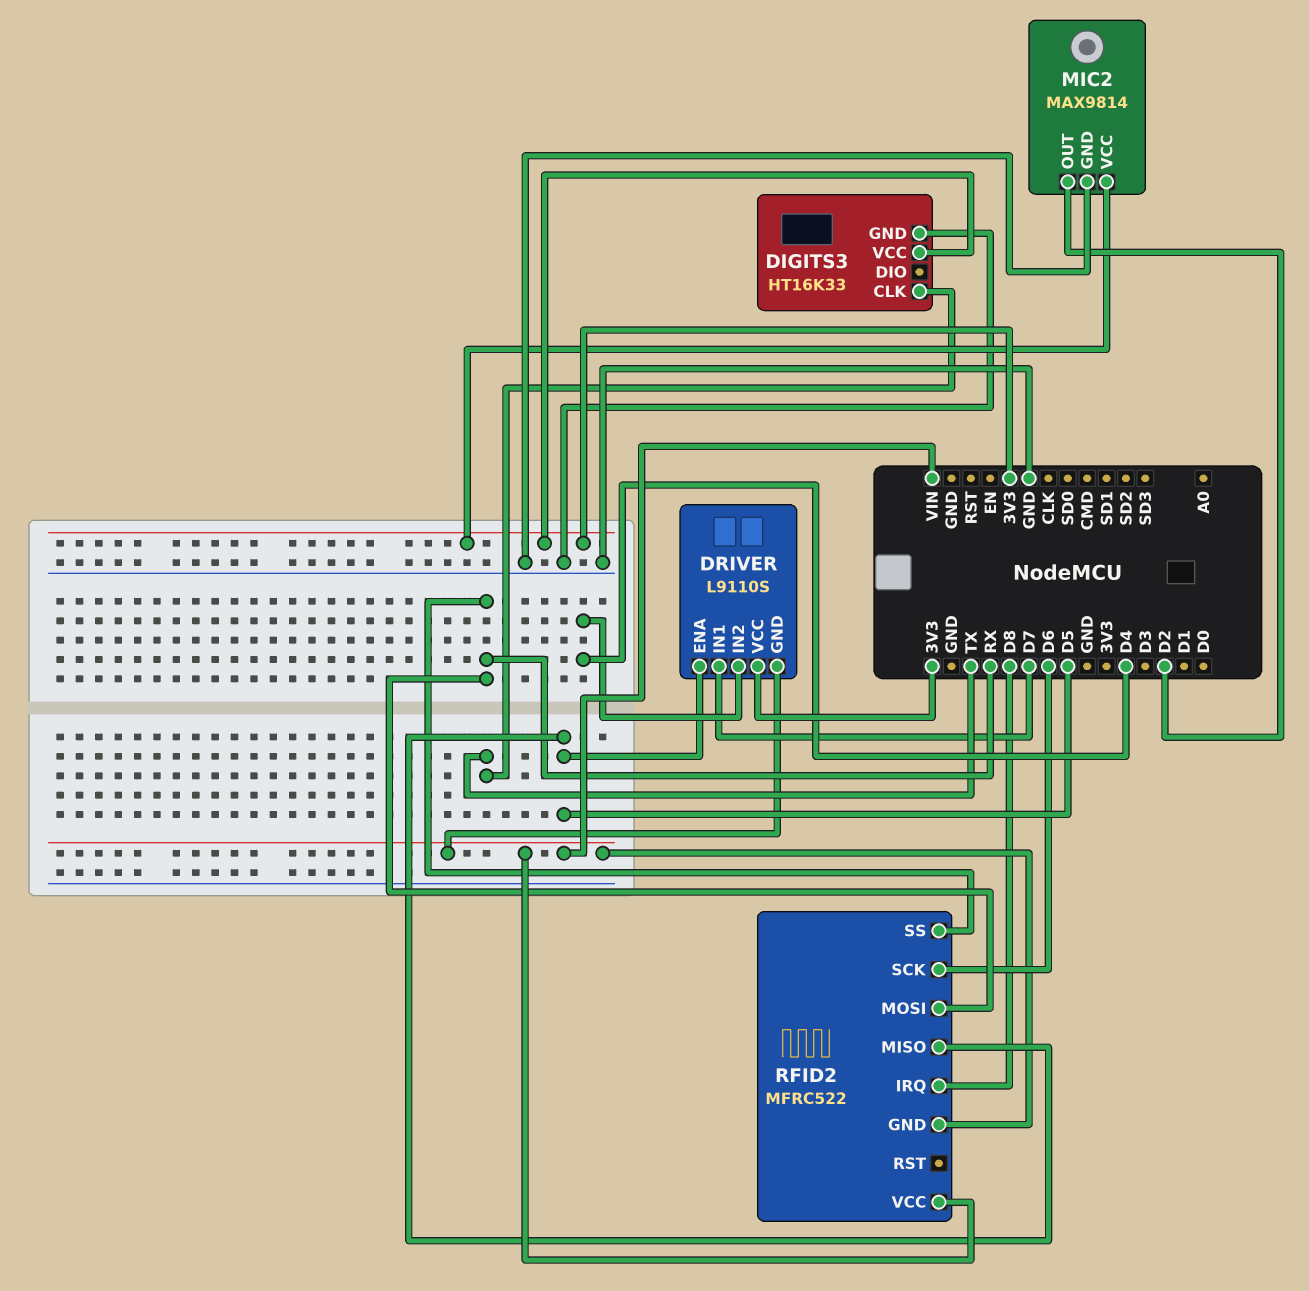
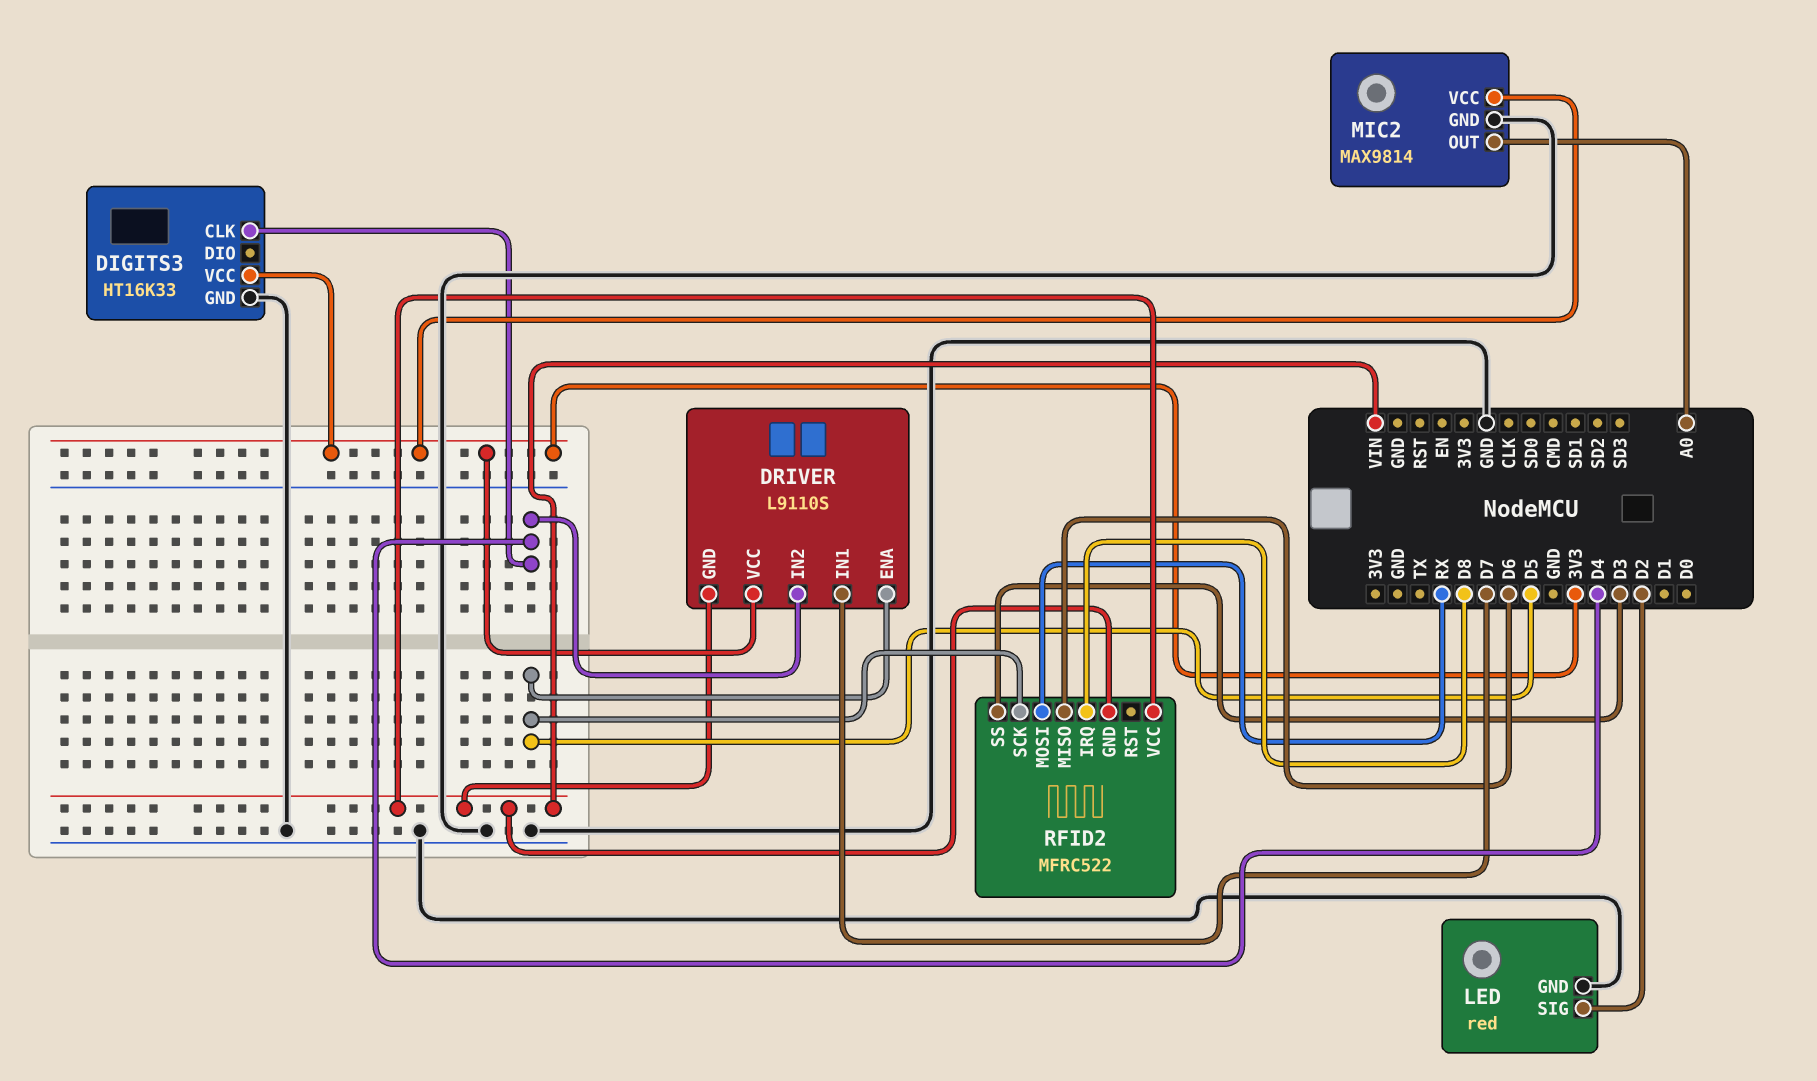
DIGITS3 pin CLK: TX -> D4
LED: none -> red
LED pin GND: none -> GND
LED pin SIG: none -> D2
MIC2 pin OUT: D2 -> A0
RFID2 pin MISO: D5 -> D6
RFID2 pin SCK: D6 -> D5
RFID2 pin SS: RX -> D3

